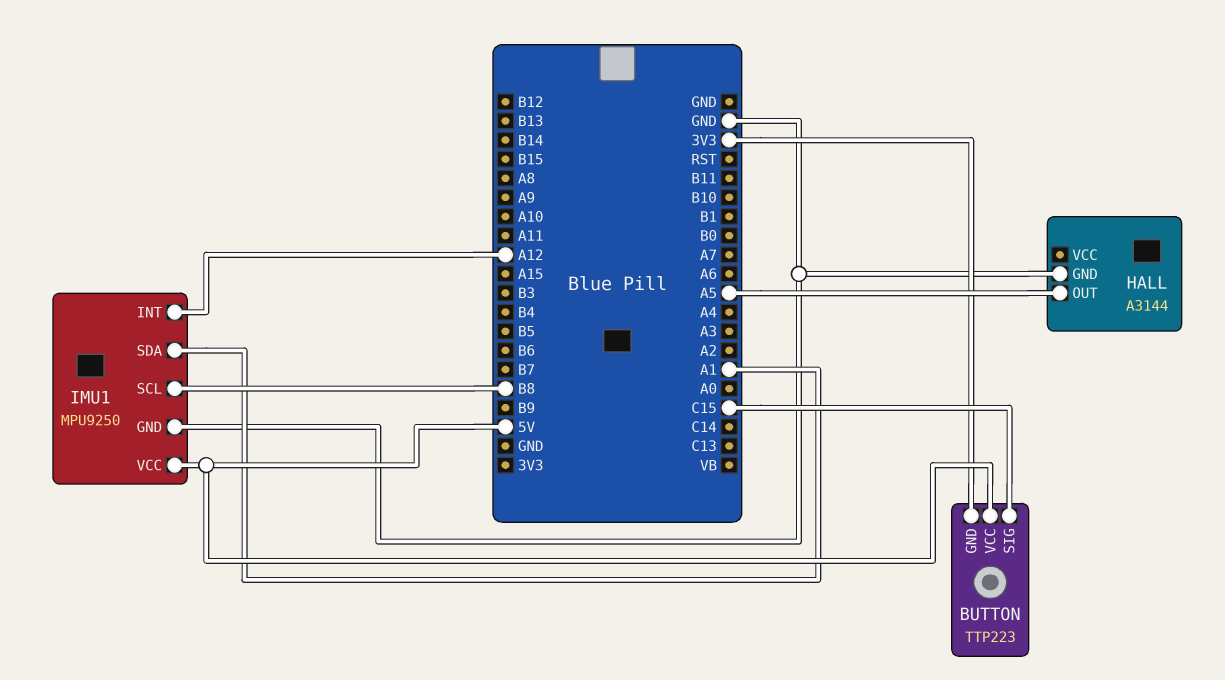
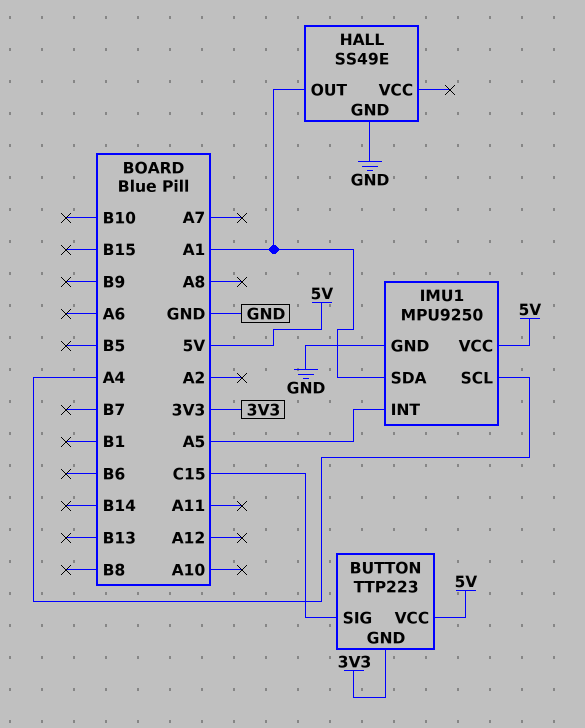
HALL: A3144 -> SS49E
HALL pin OUT: A5 -> A1
IMU1 pin INT: A12 -> A5
IMU1 pin SCL: B8 -> A4

